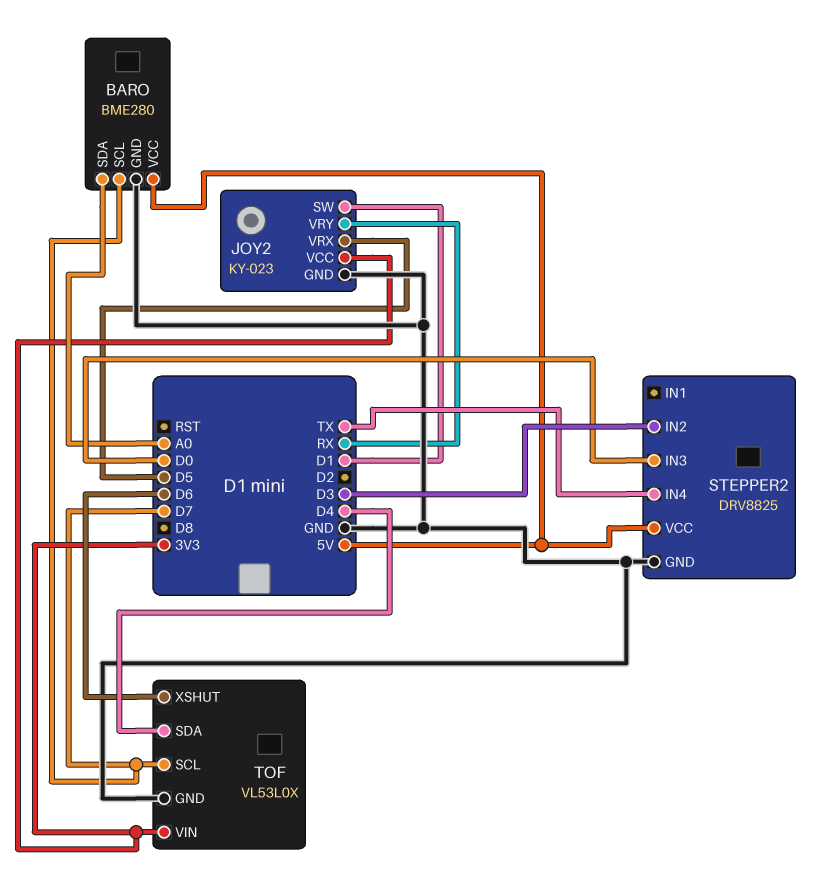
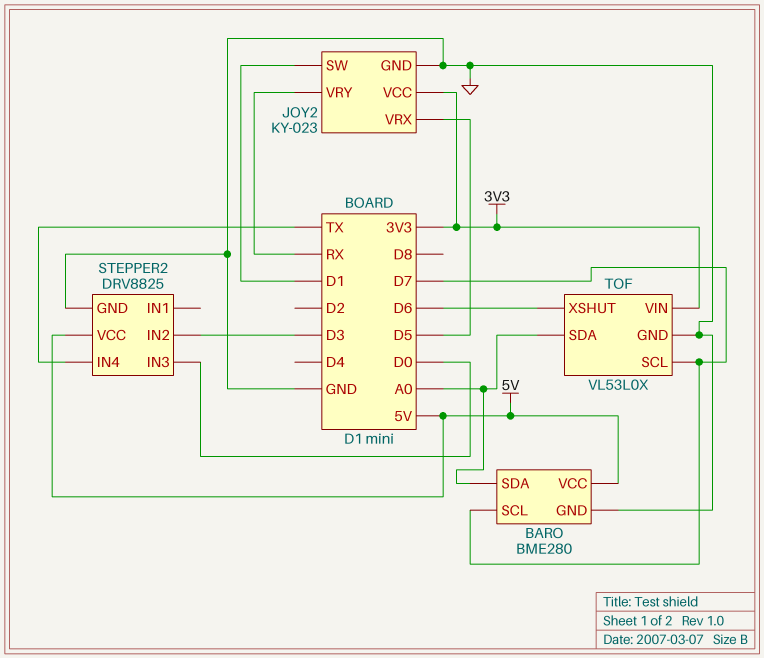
TOF pin SDA: D4 -> A0

